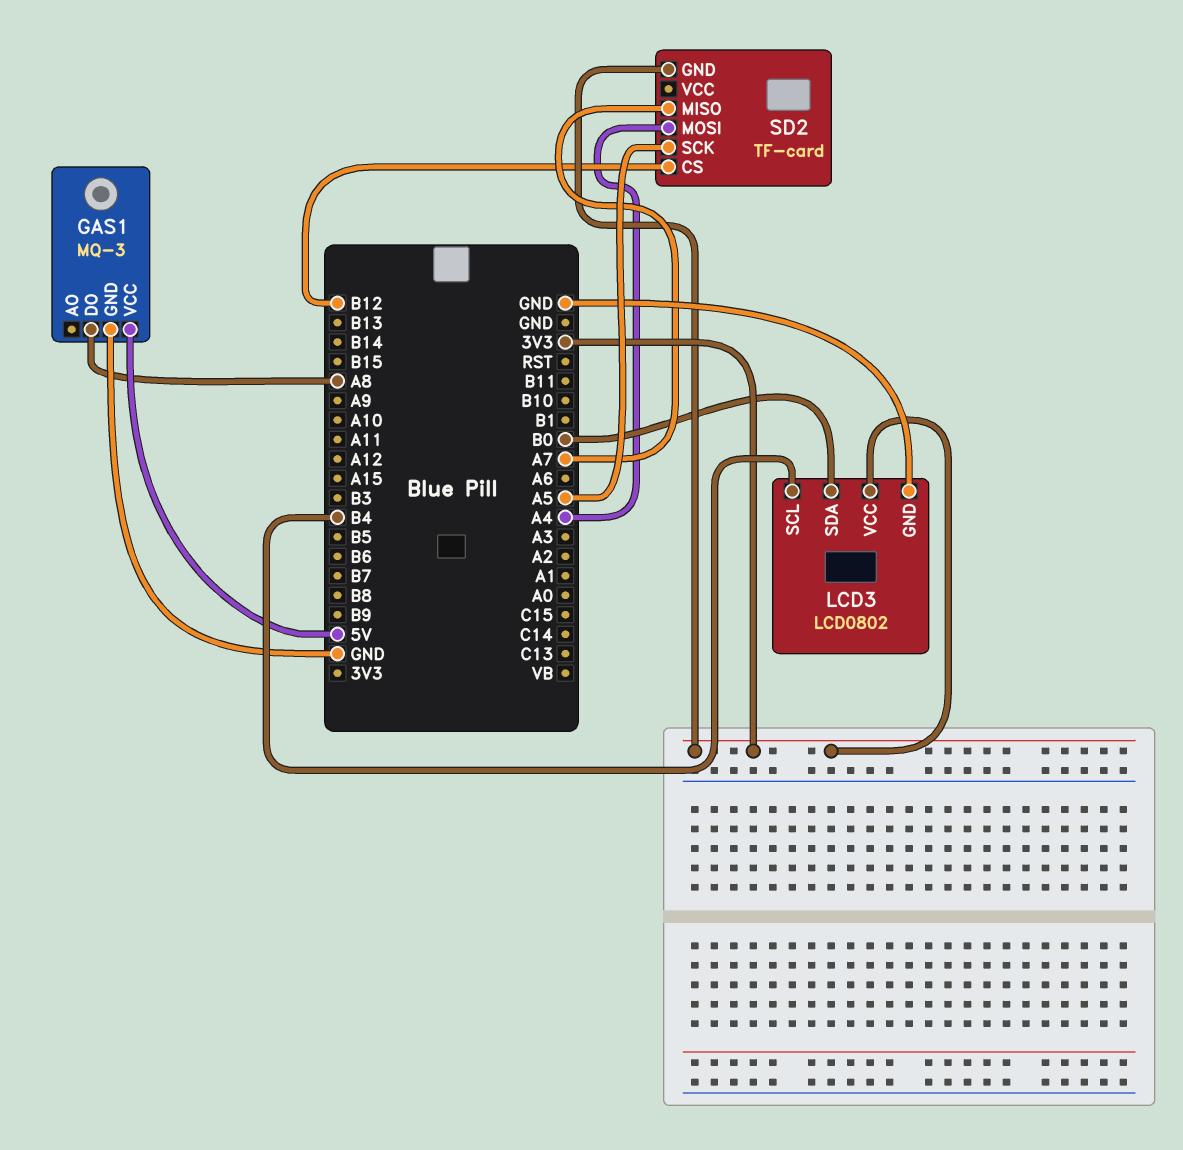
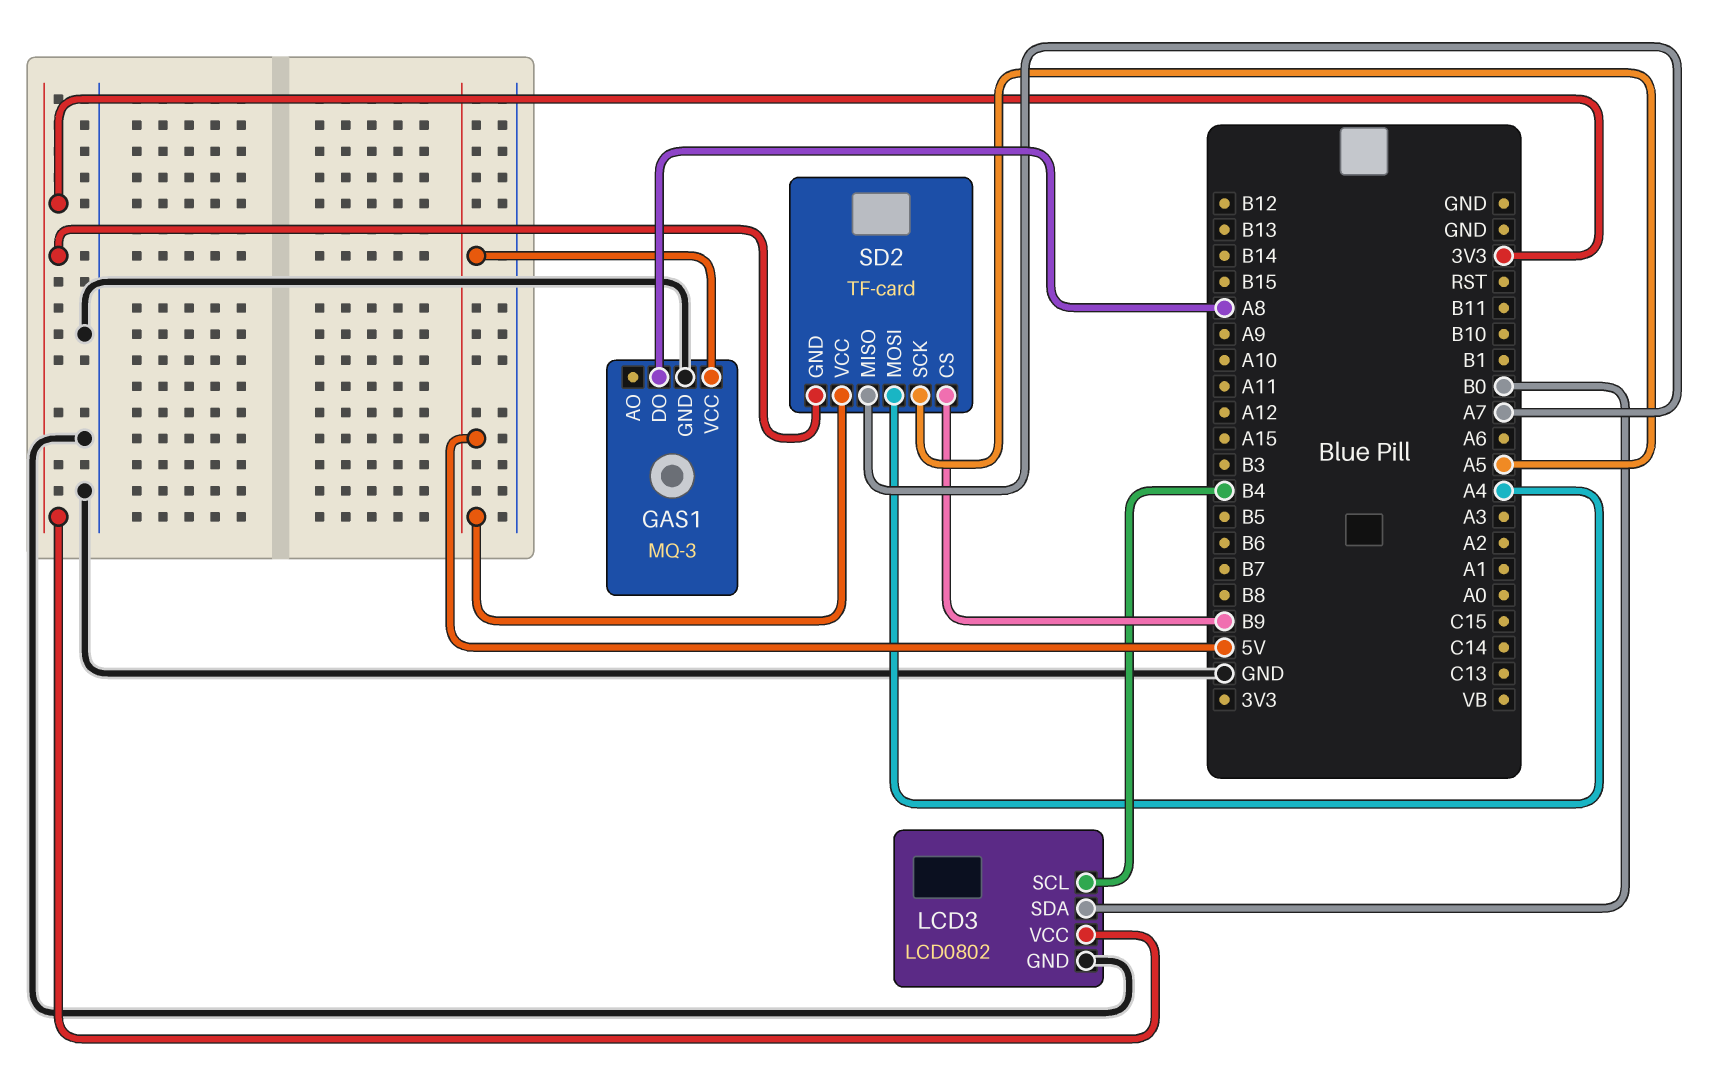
SD2 pin CS: B12 -> B9
SD2 pin VCC: none -> 5V

